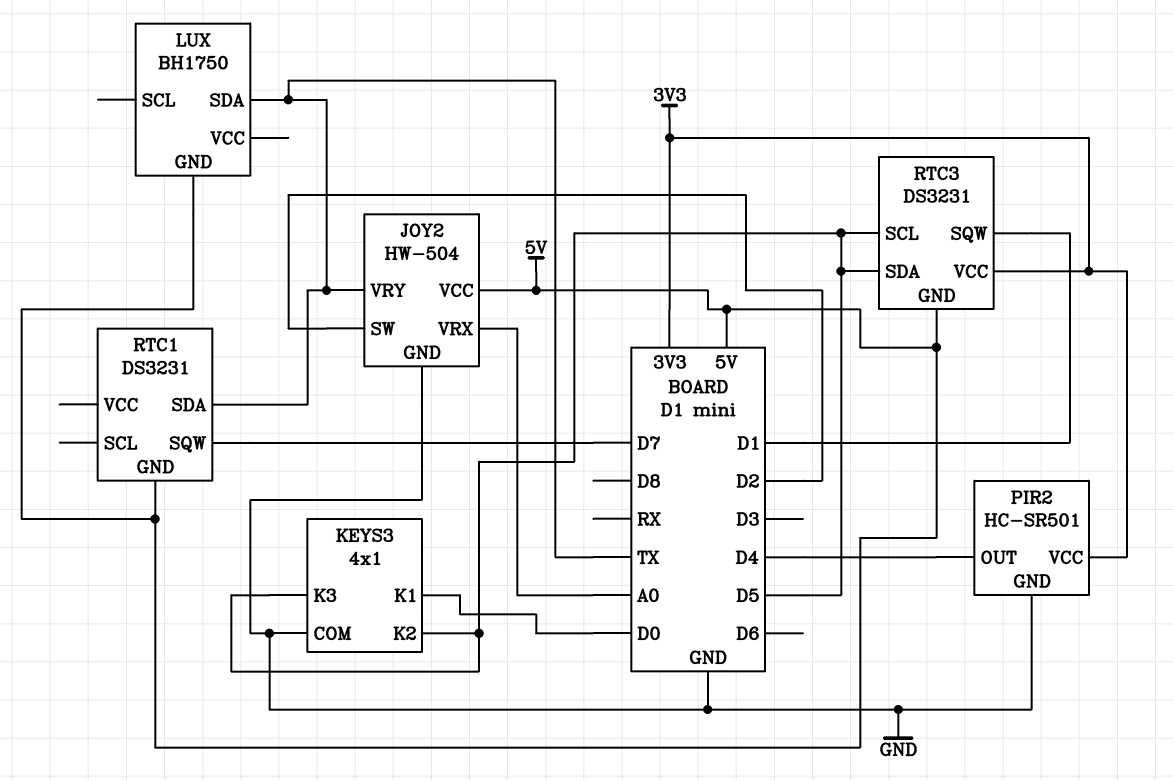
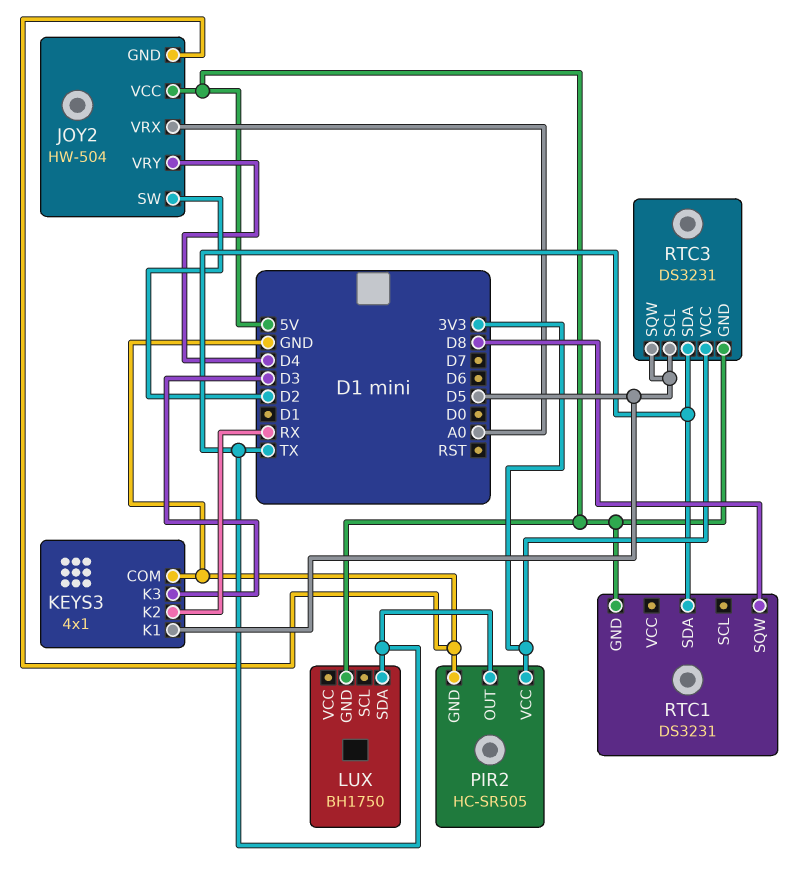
JOY2 pin VRY: TX -> D4
KEYS3 pin K1: D0 -> D5
KEYS3 pin K2: D5 -> RX
KEYS3 pin K3: D5 -> D3
PIR2: HC-SR501 -> HC-SR505
PIR2 pin OUT: D4 -> TX
RTC1 pin SQW: D7 -> D8
RTC3 pin SDA: D5 -> TX
RTC3 pin SQW: D1 -> D5

